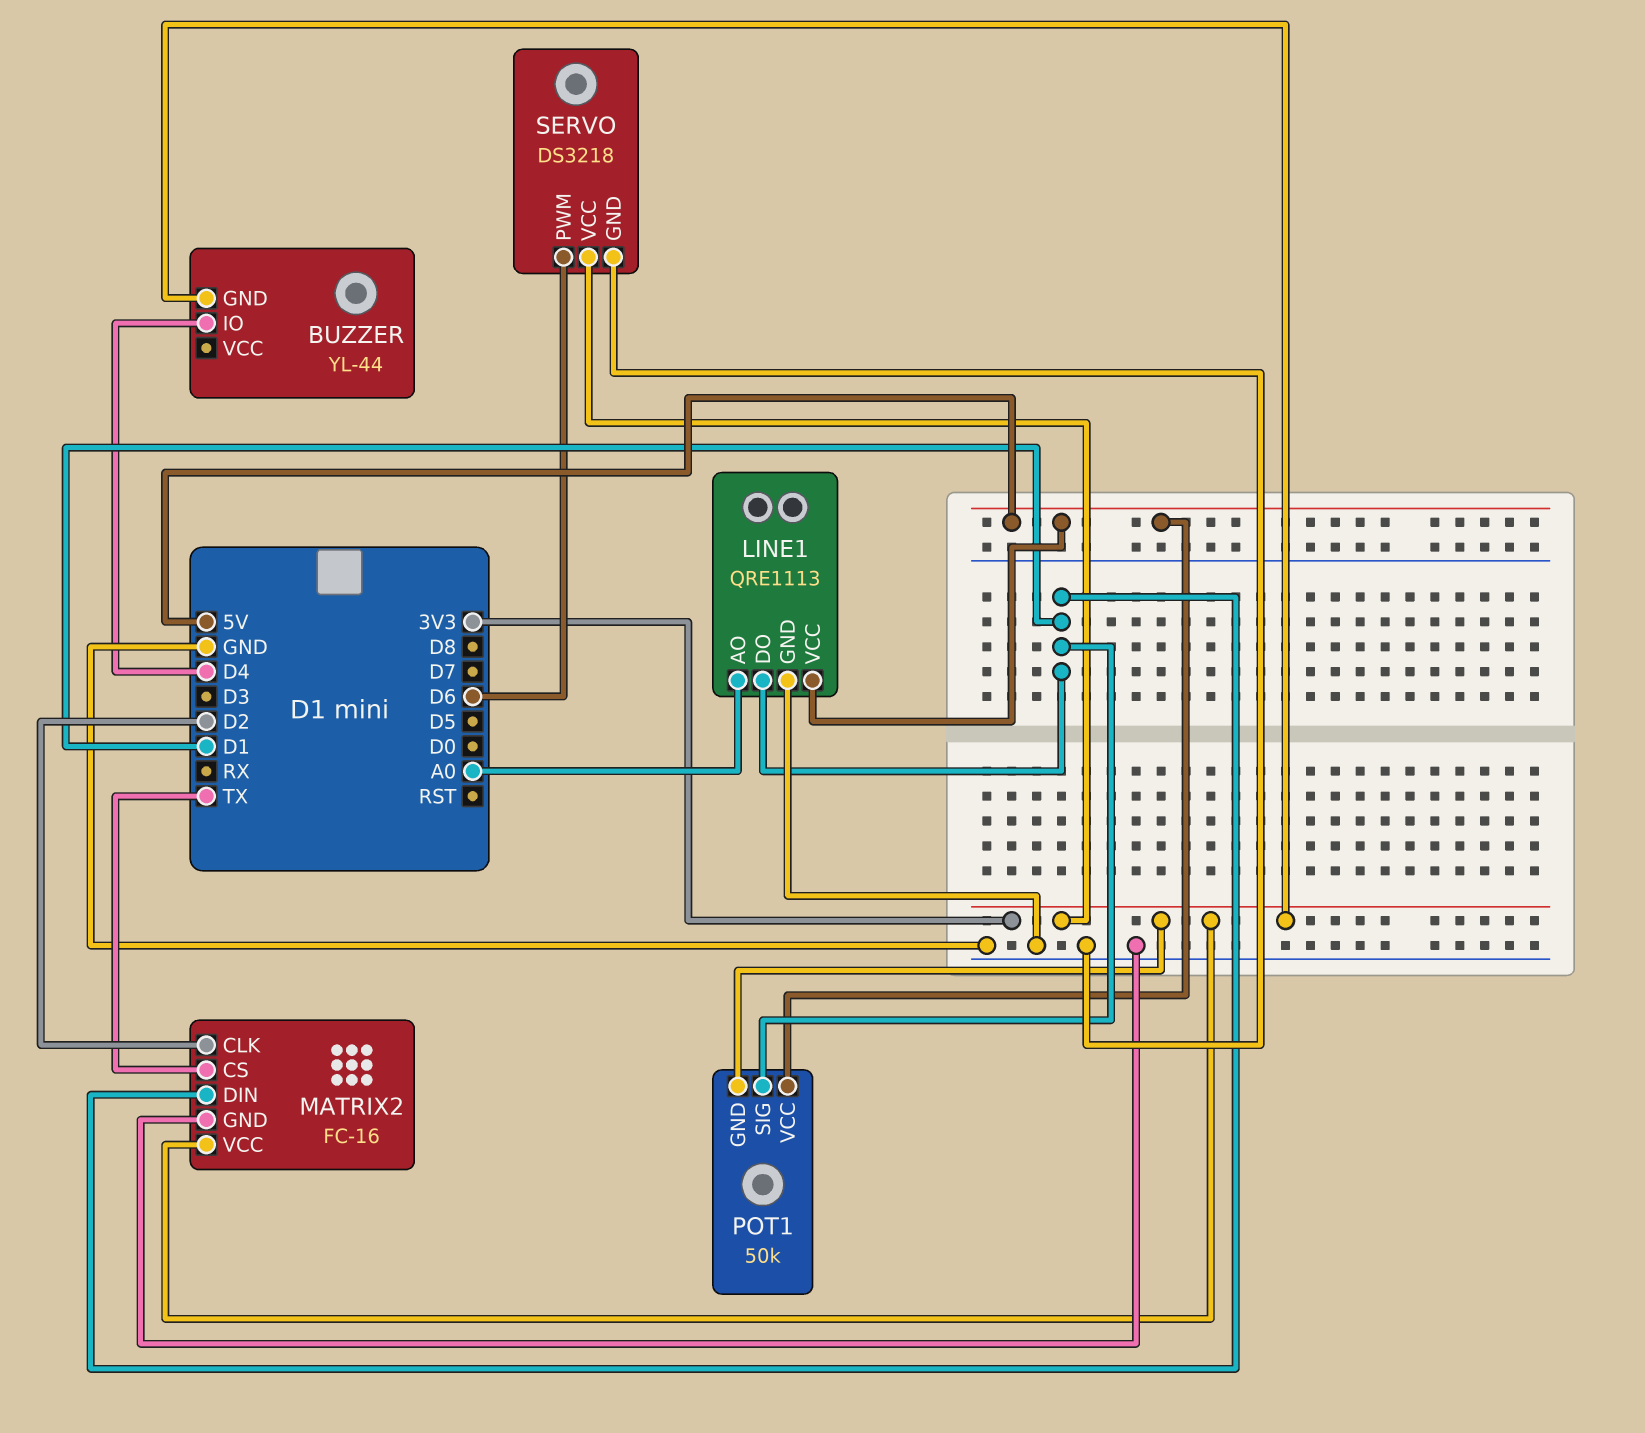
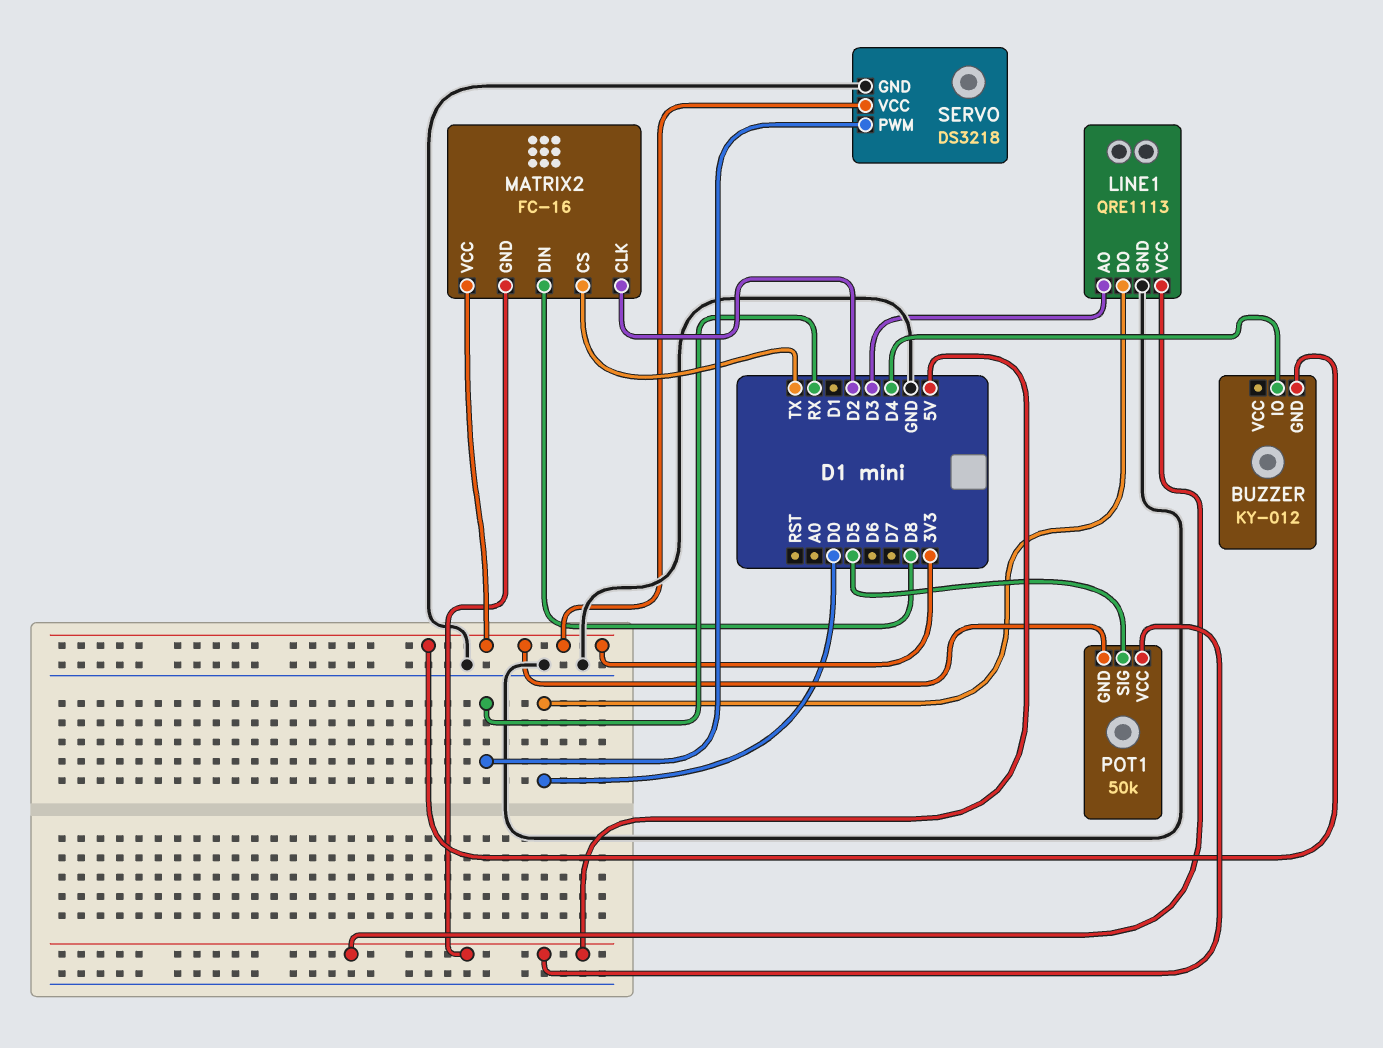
BUZZER: YL-44 -> KY-012
LINE1 pin AO: A0 -> D3
LINE1 pin DO: D1 -> D0
MATRIX2 pin DIN: D1 -> D8
MATRIX2 pin GND: GND -> 5V
POT1 pin SIG: D1 -> D5
SERVO pin PWM: D6 -> RX

